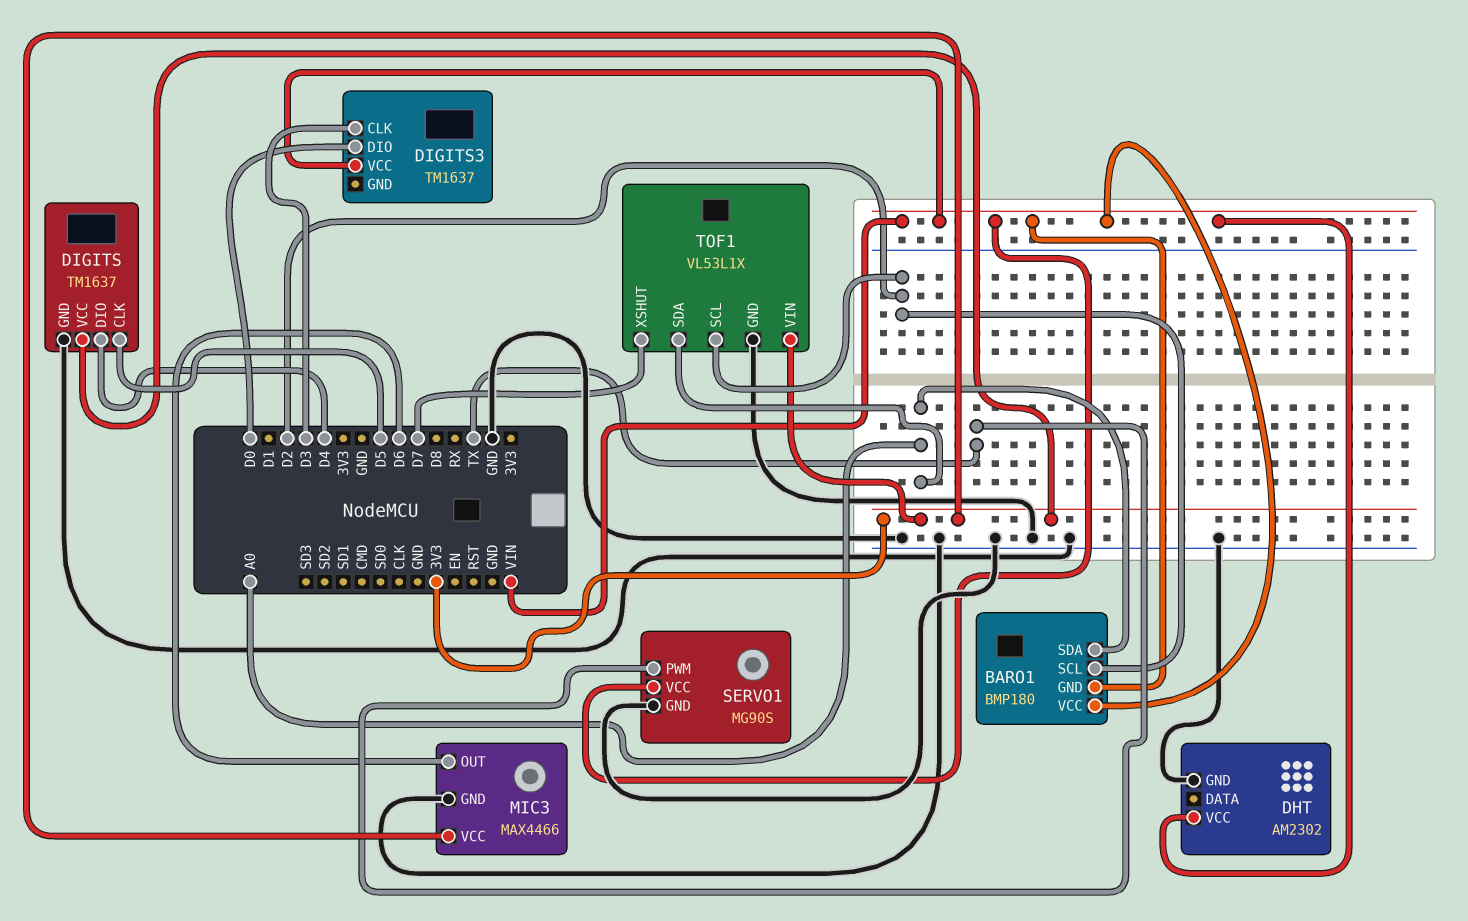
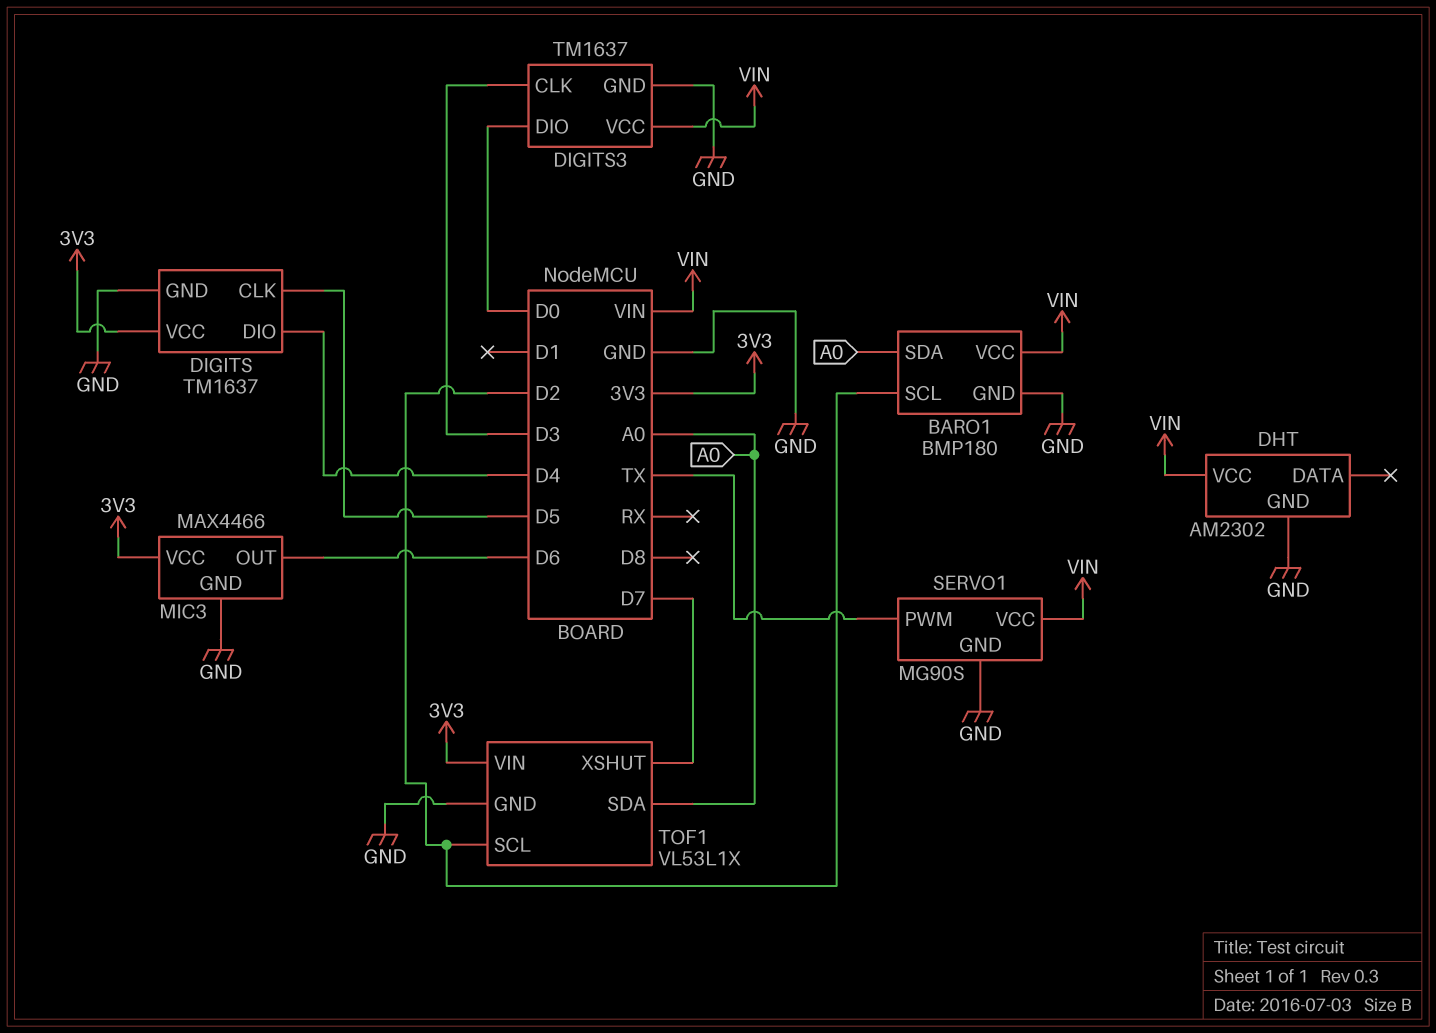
BARO1 pin GND: VIN -> GND
DIGITS3 pin GND: none -> GND

